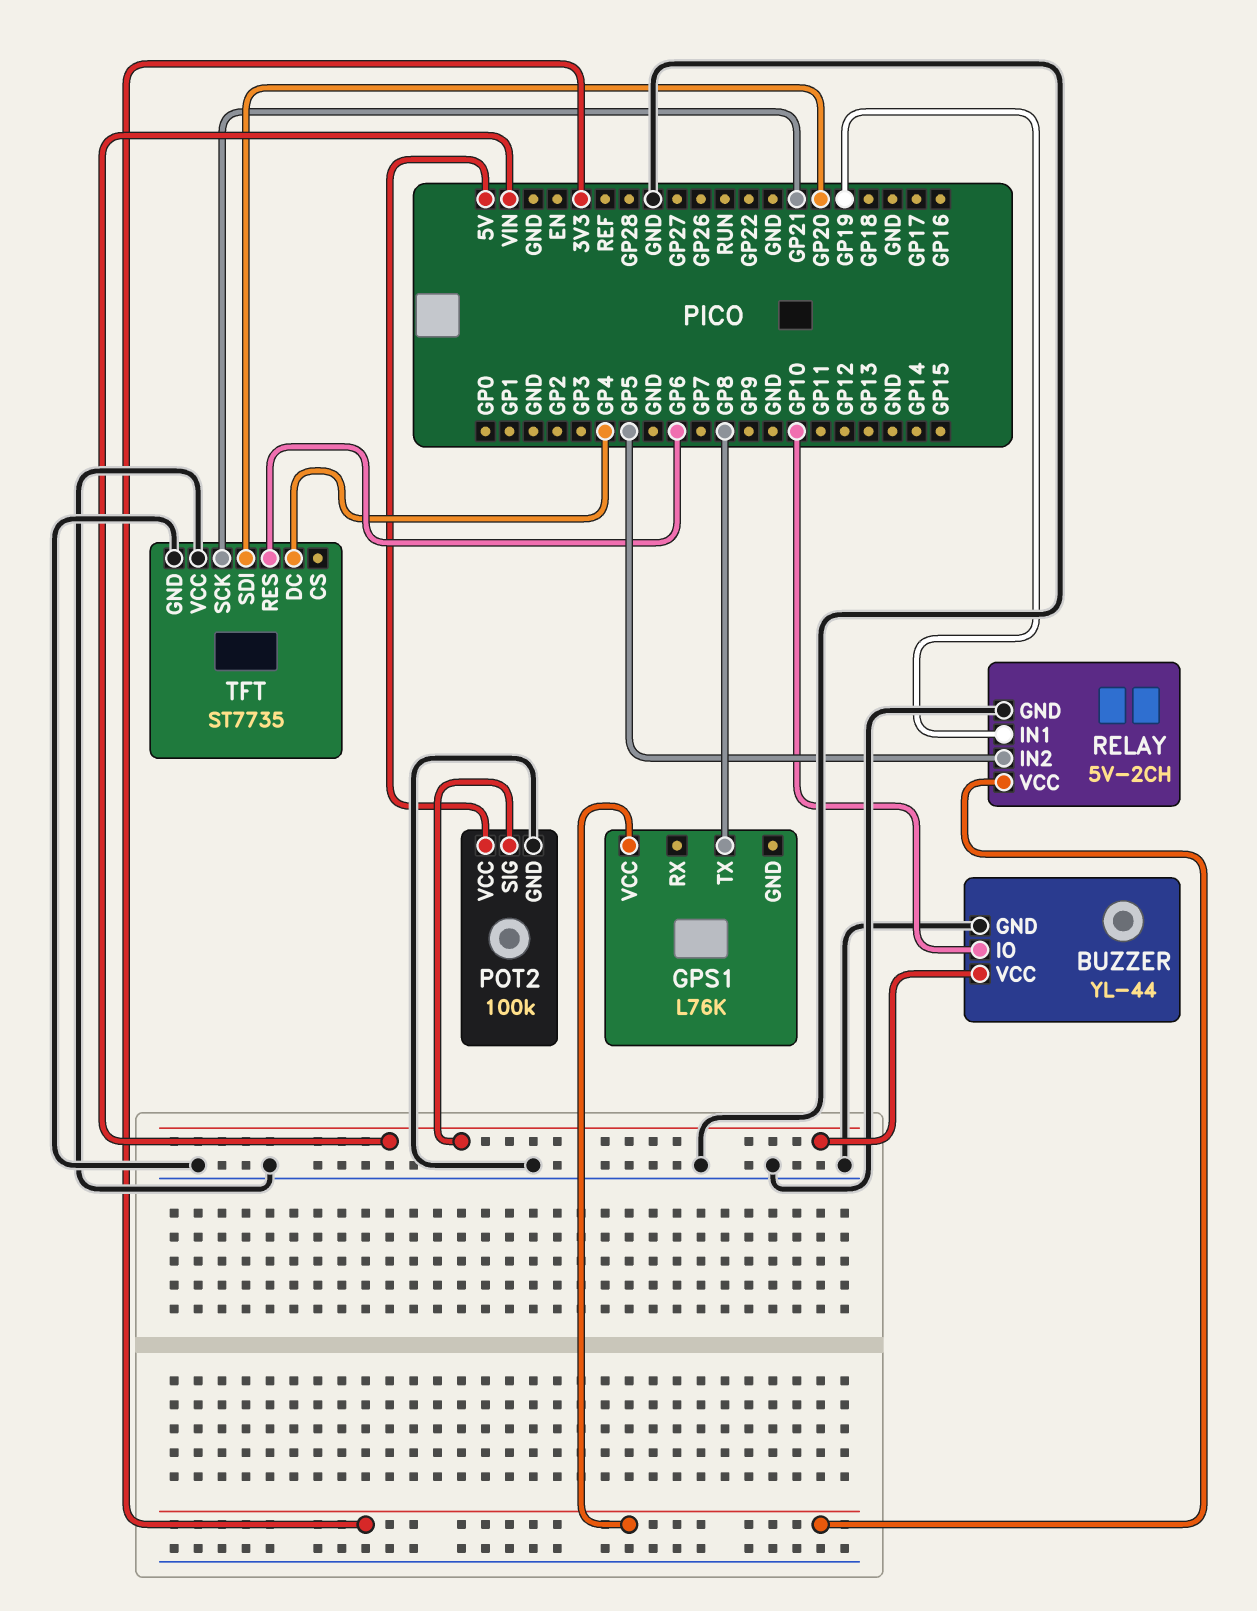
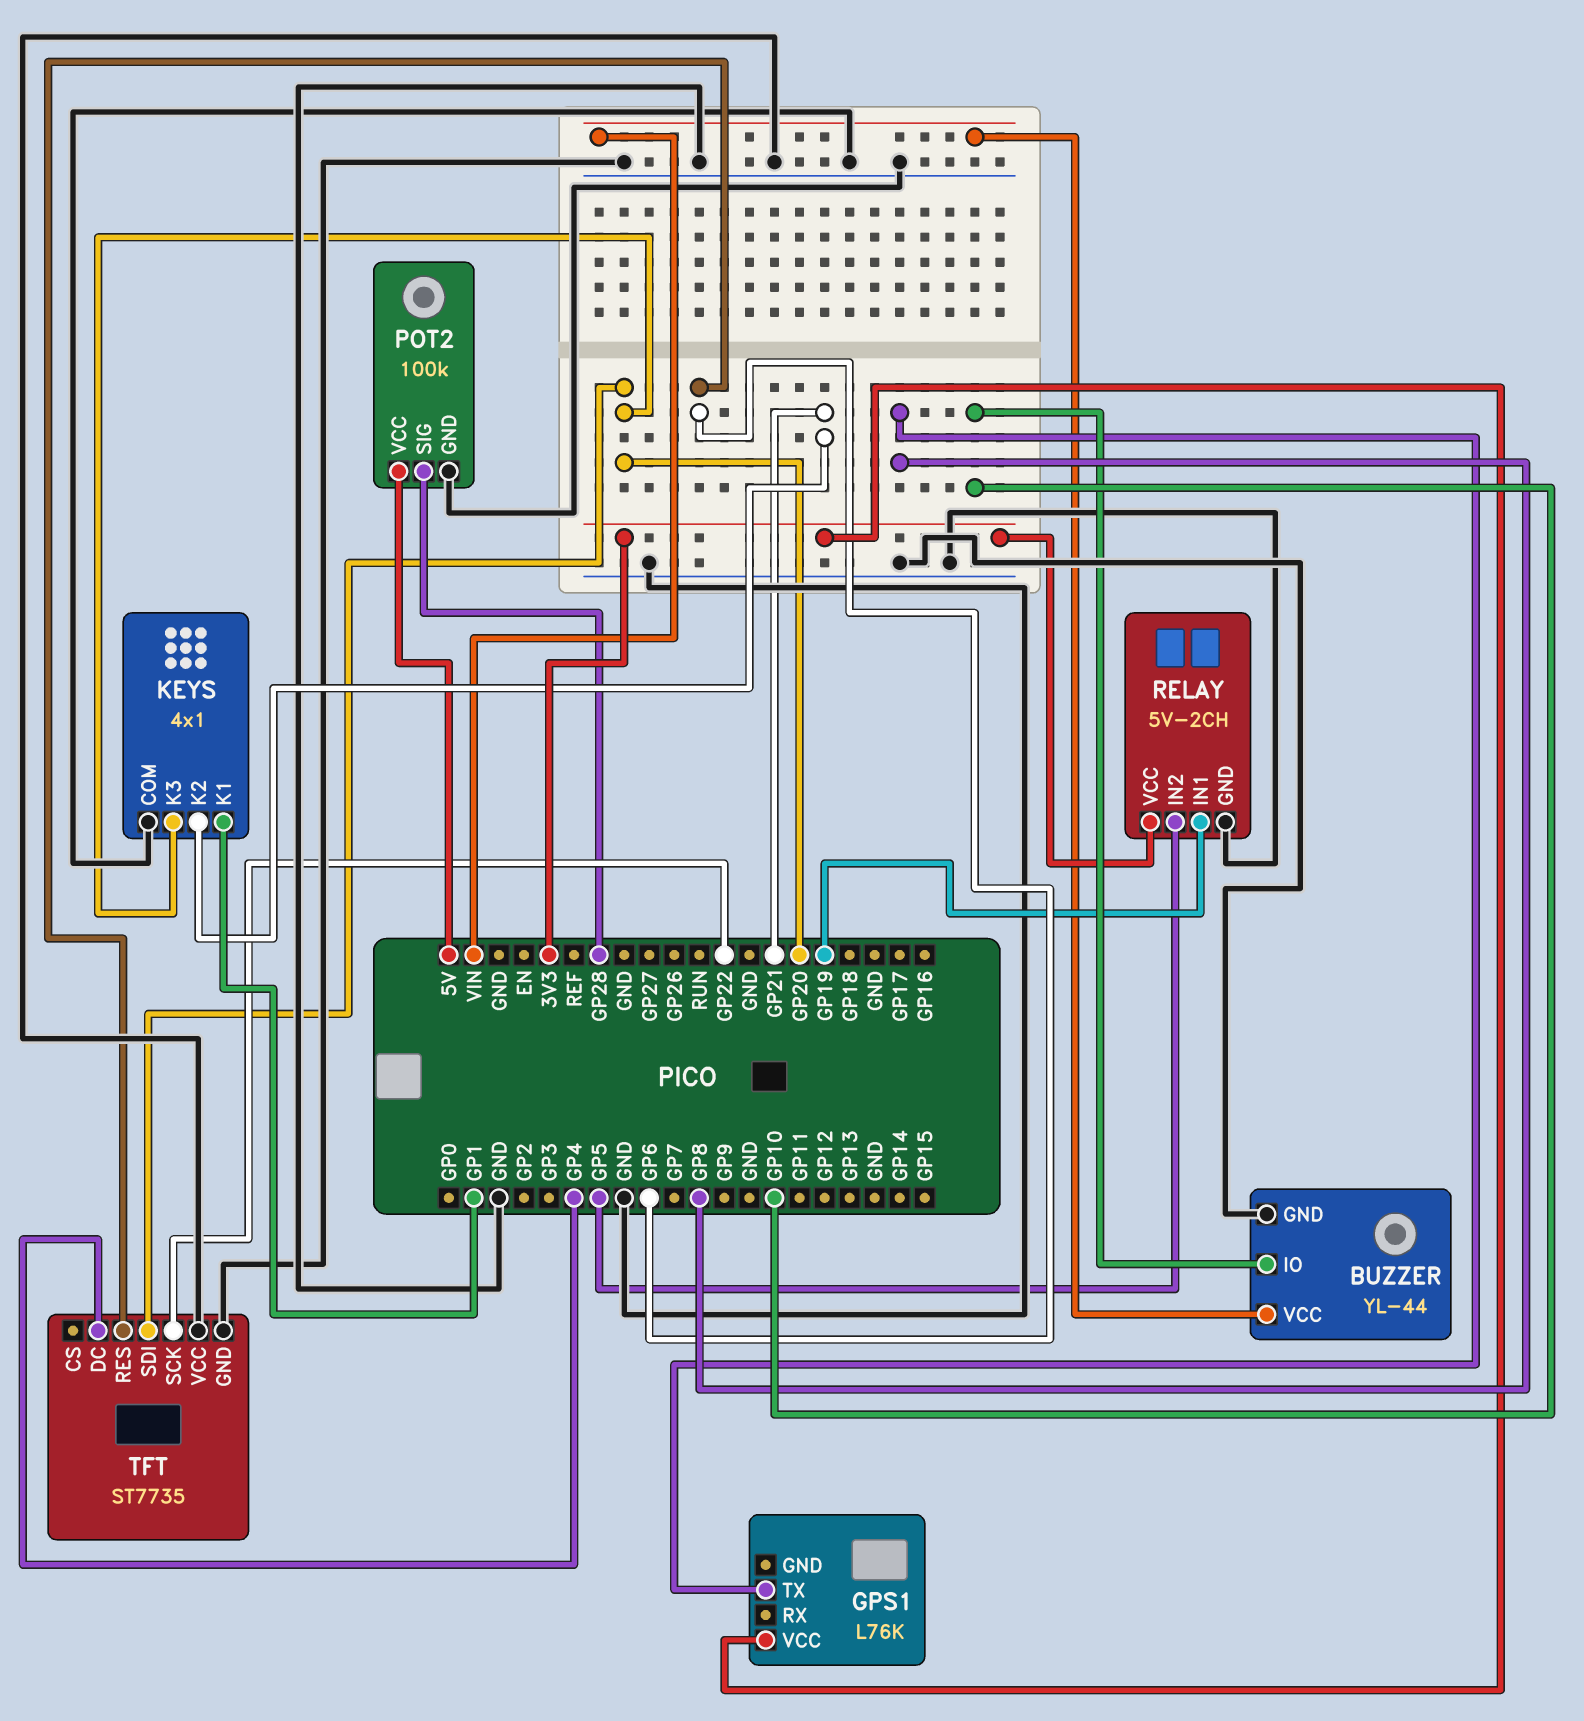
KEYS: none -> 4x1
KEYS pin COM: none -> GND
KEYS pin K1: none -> GP1
KEYS pin K2: none -> GP21
KEYS pin K3: none -> GP20
POT2 pin SIG: VIN -> GP28
TFT pin SCK: GP21 -> GP22

